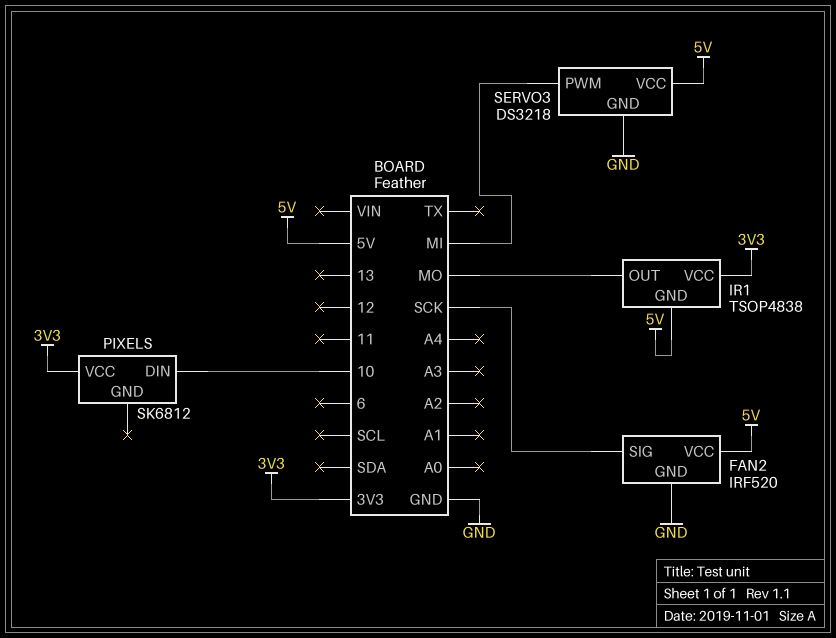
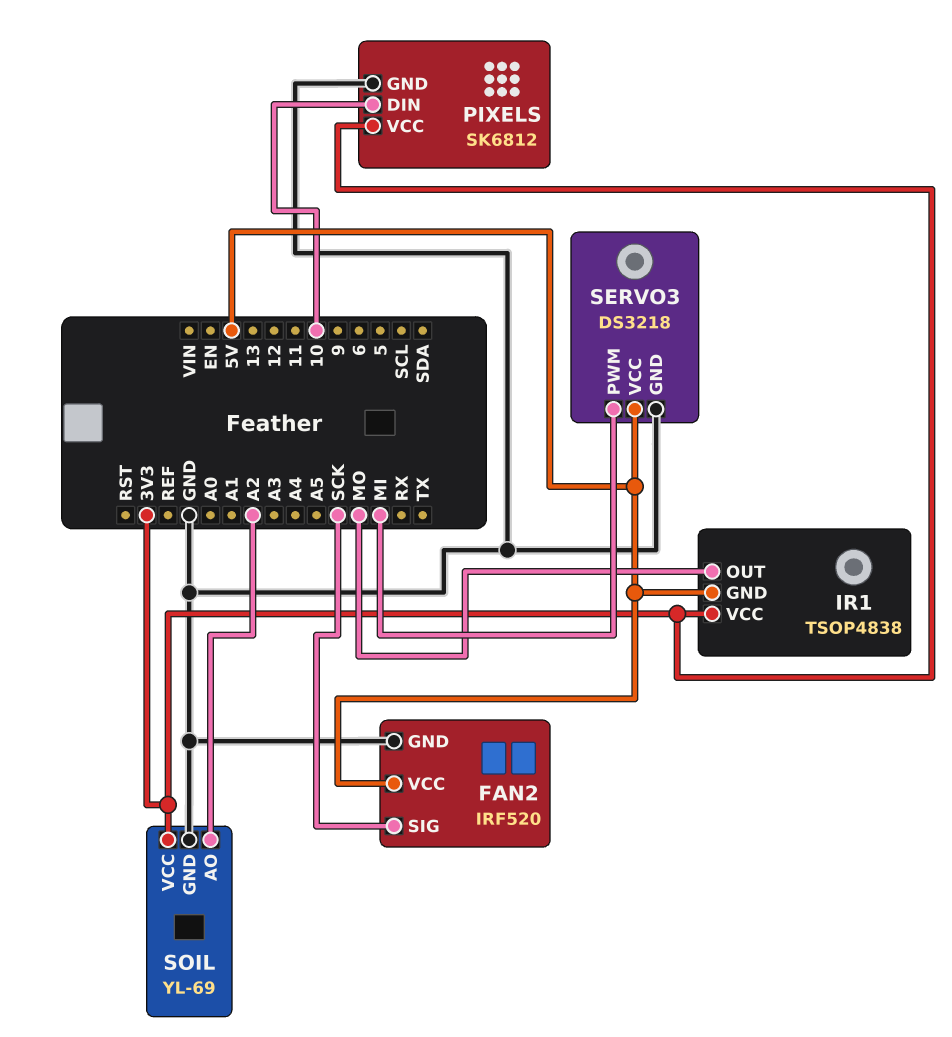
PIXELS pin GND: none -> GND
SOIL: none -> YL-69
SOIL pin AO: none -> A2
SOIL pin GND: none -> GND
SOIL pin VCC: none -> 3V3

